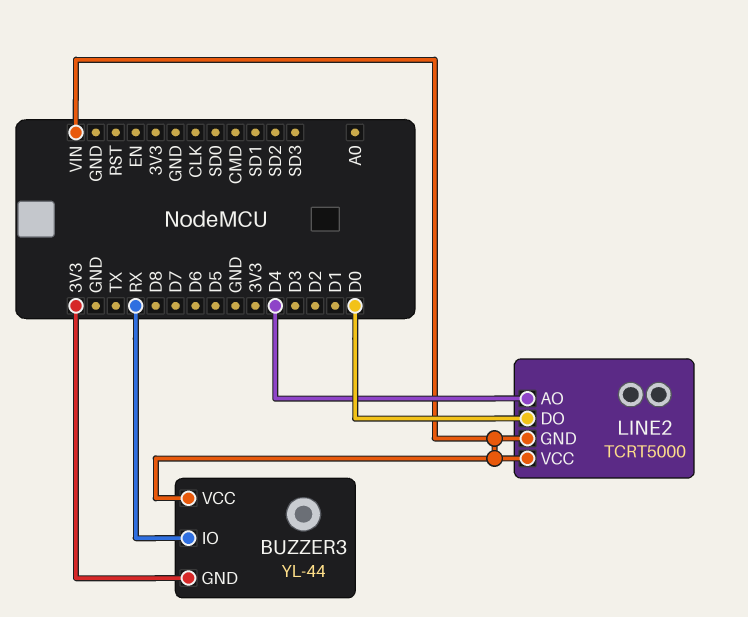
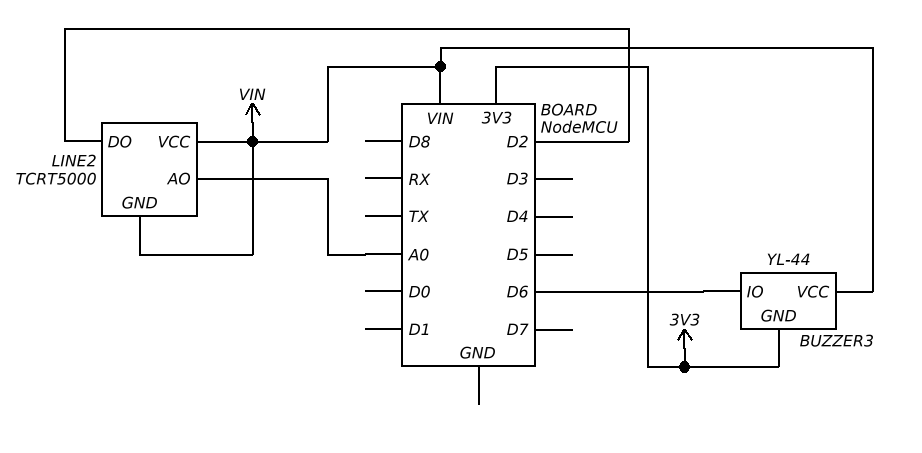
BUZZER3 pin IO: RX -> D6
LINE2 pin AO: D4 -> A0
LINE2 pin DO: D0 -> D2

